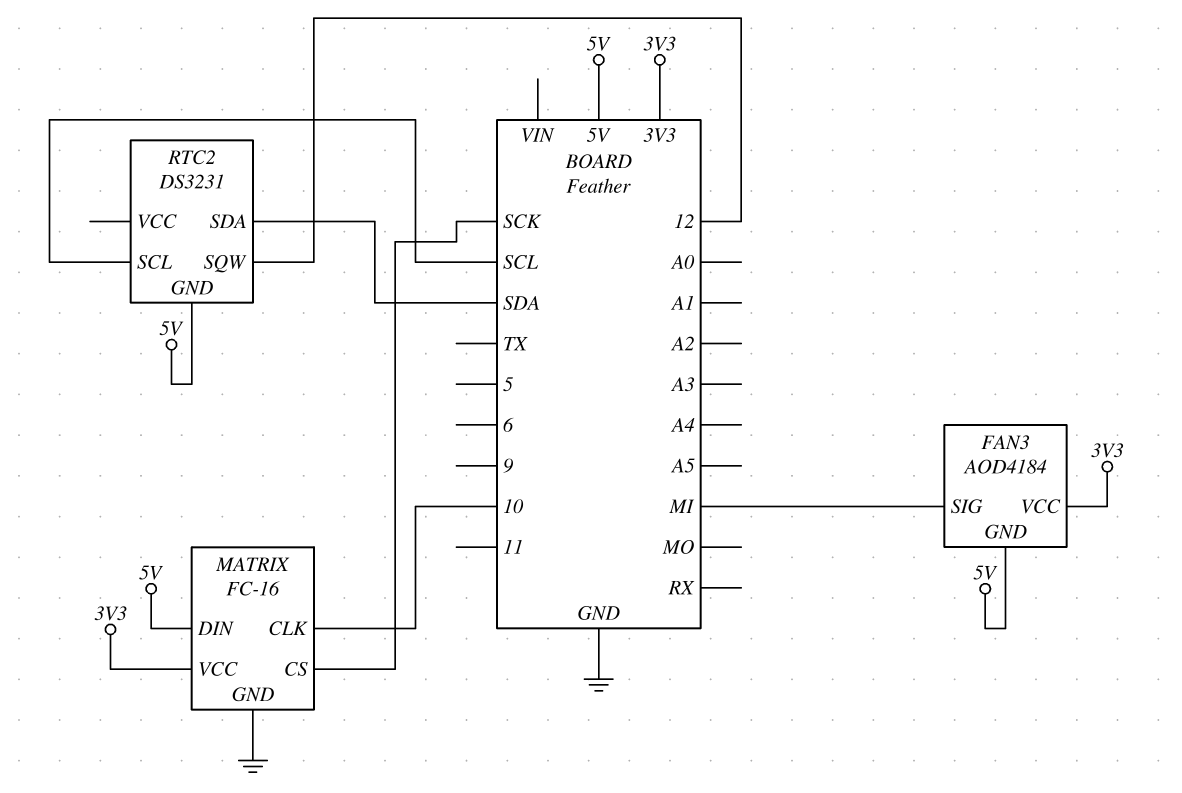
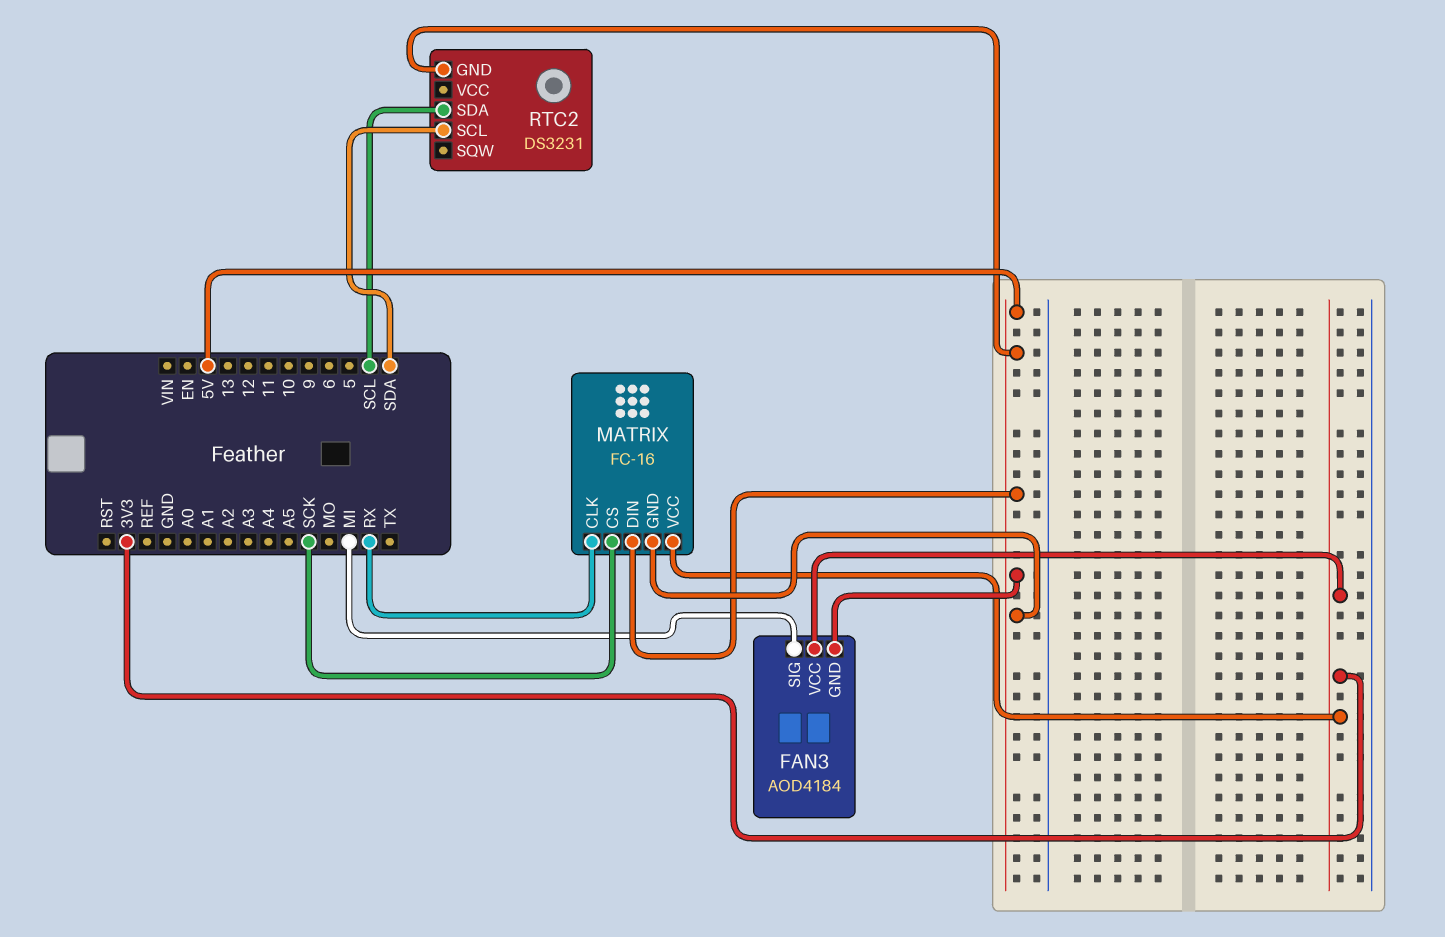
MATRIX pin CLK: 10 -> RX
MATRIX pin GND: GND -> 5V
RTC2 pin SCL: SCL -> SDA
RTC2 pin SDA: SDA -> SCL
RTC2 pin SQW: 12 -> none

